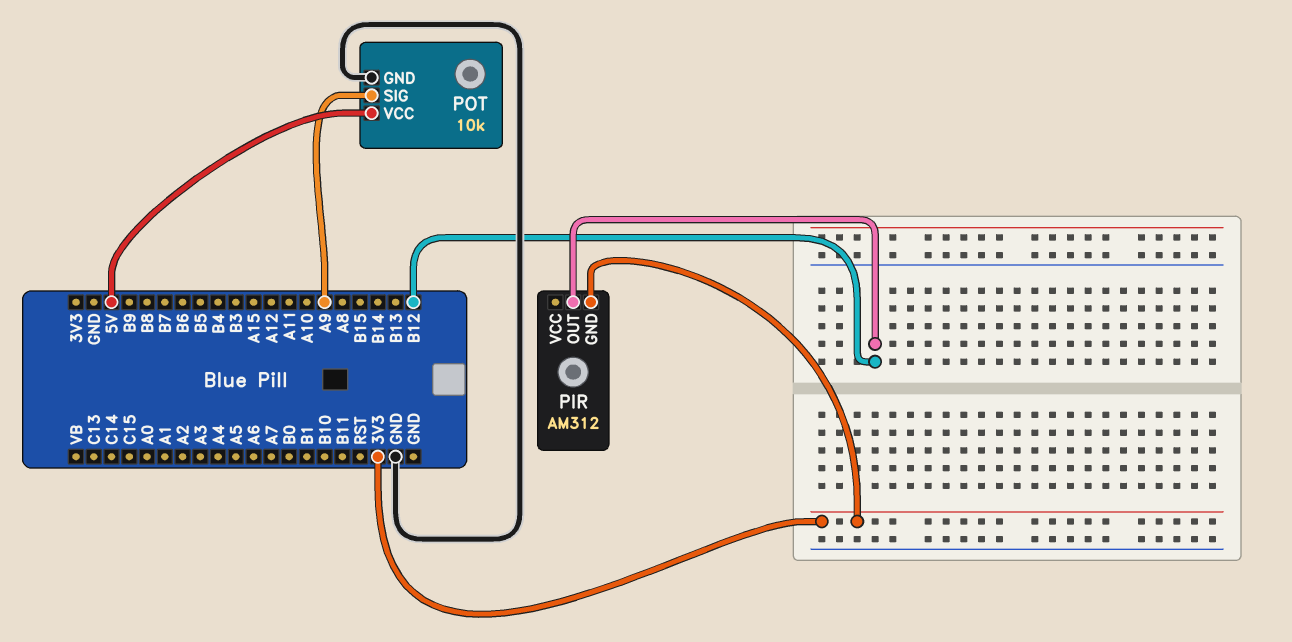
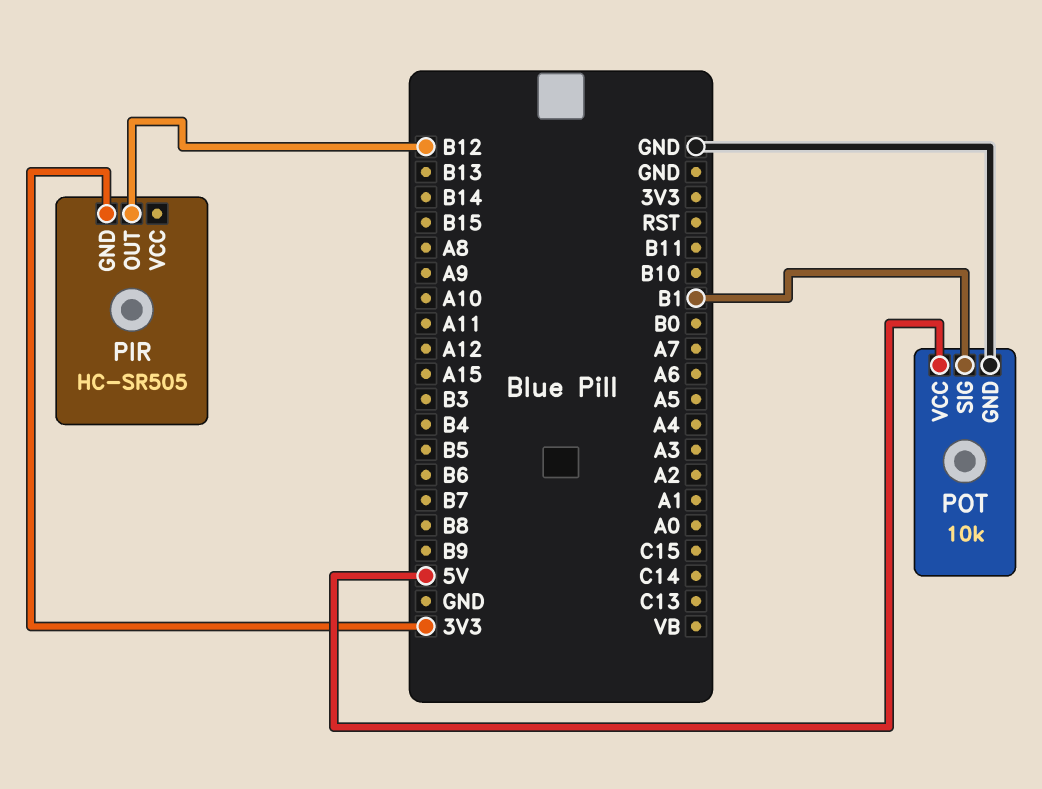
PIR: AM312 -> HC-SR505
POT pin SIG: A9 -> B1

